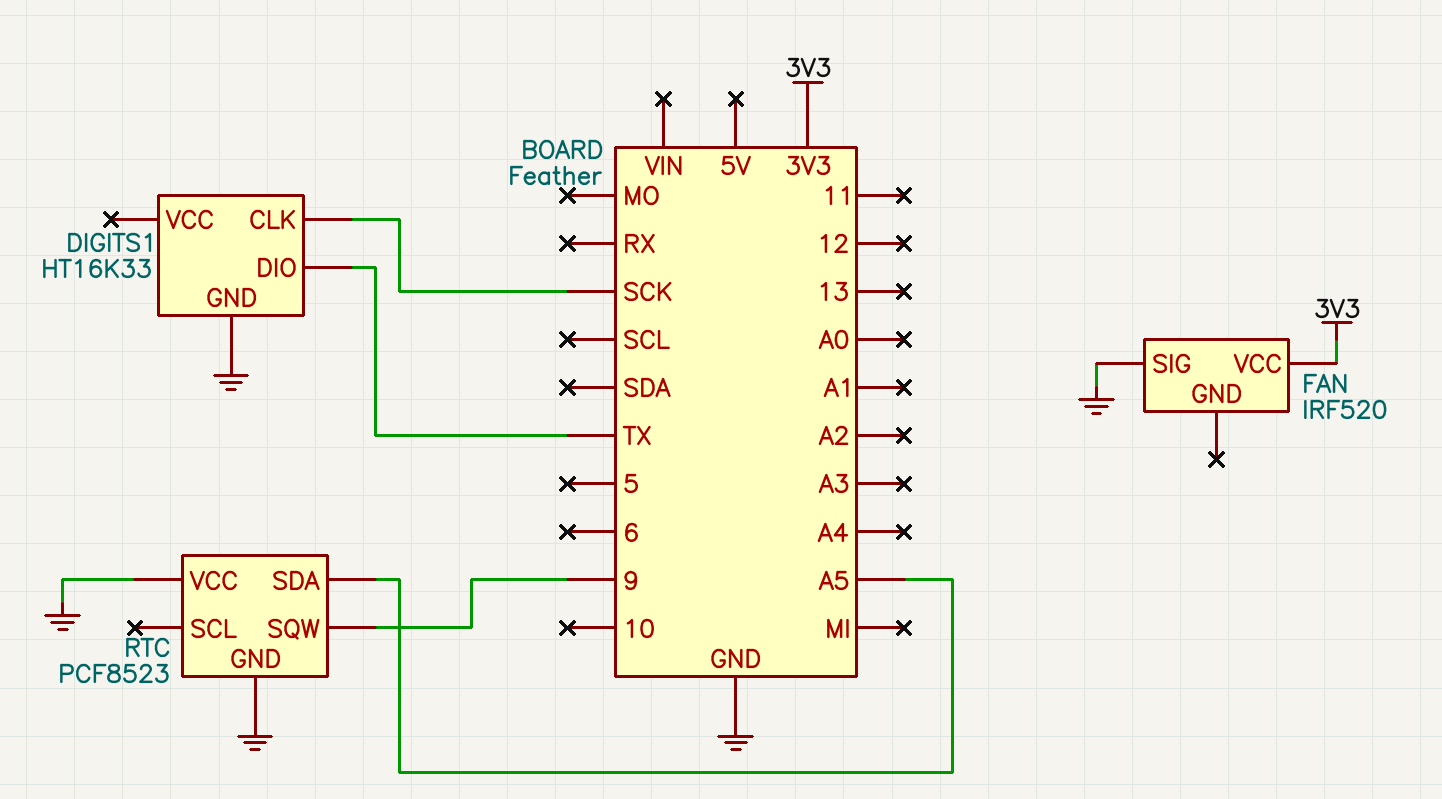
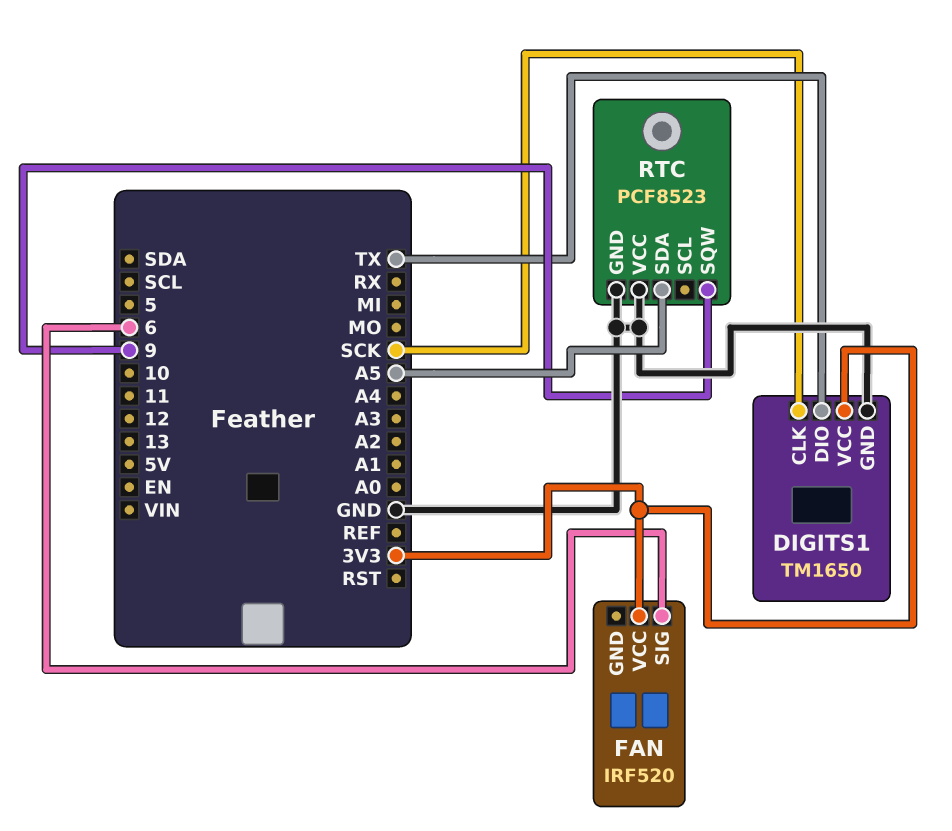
DIGITS1: HT16K33 -> TM1650
DIGITS1 pin VCC: none -> 3V3
FAN pin SIG: GND -> 6

